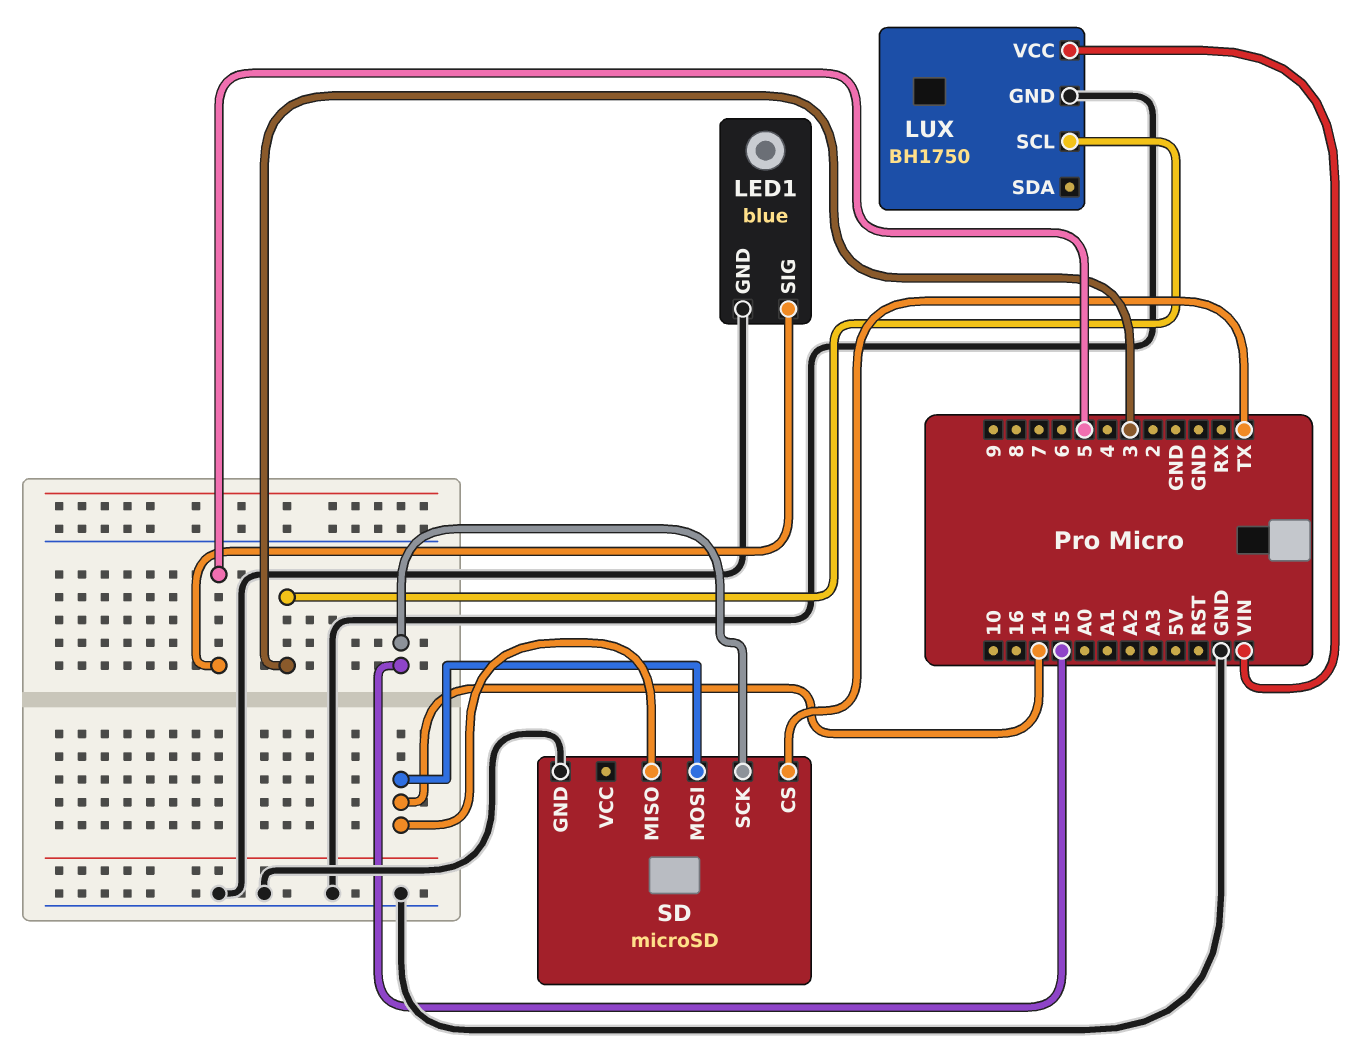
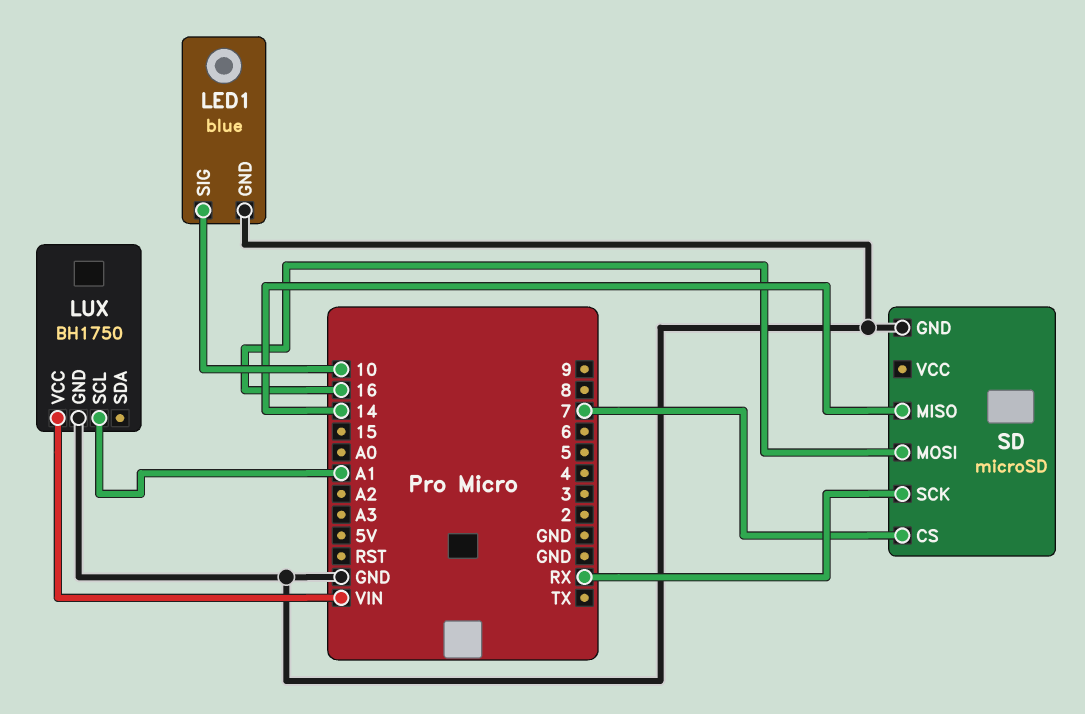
LED1 pin SIG: 5 -> 10
LUX pin SCL: 3 -> A1
SD pin CS: TX -> 7
SD pin MOSI: 14 -> 16
SD pin SCK: 15 -> RX

